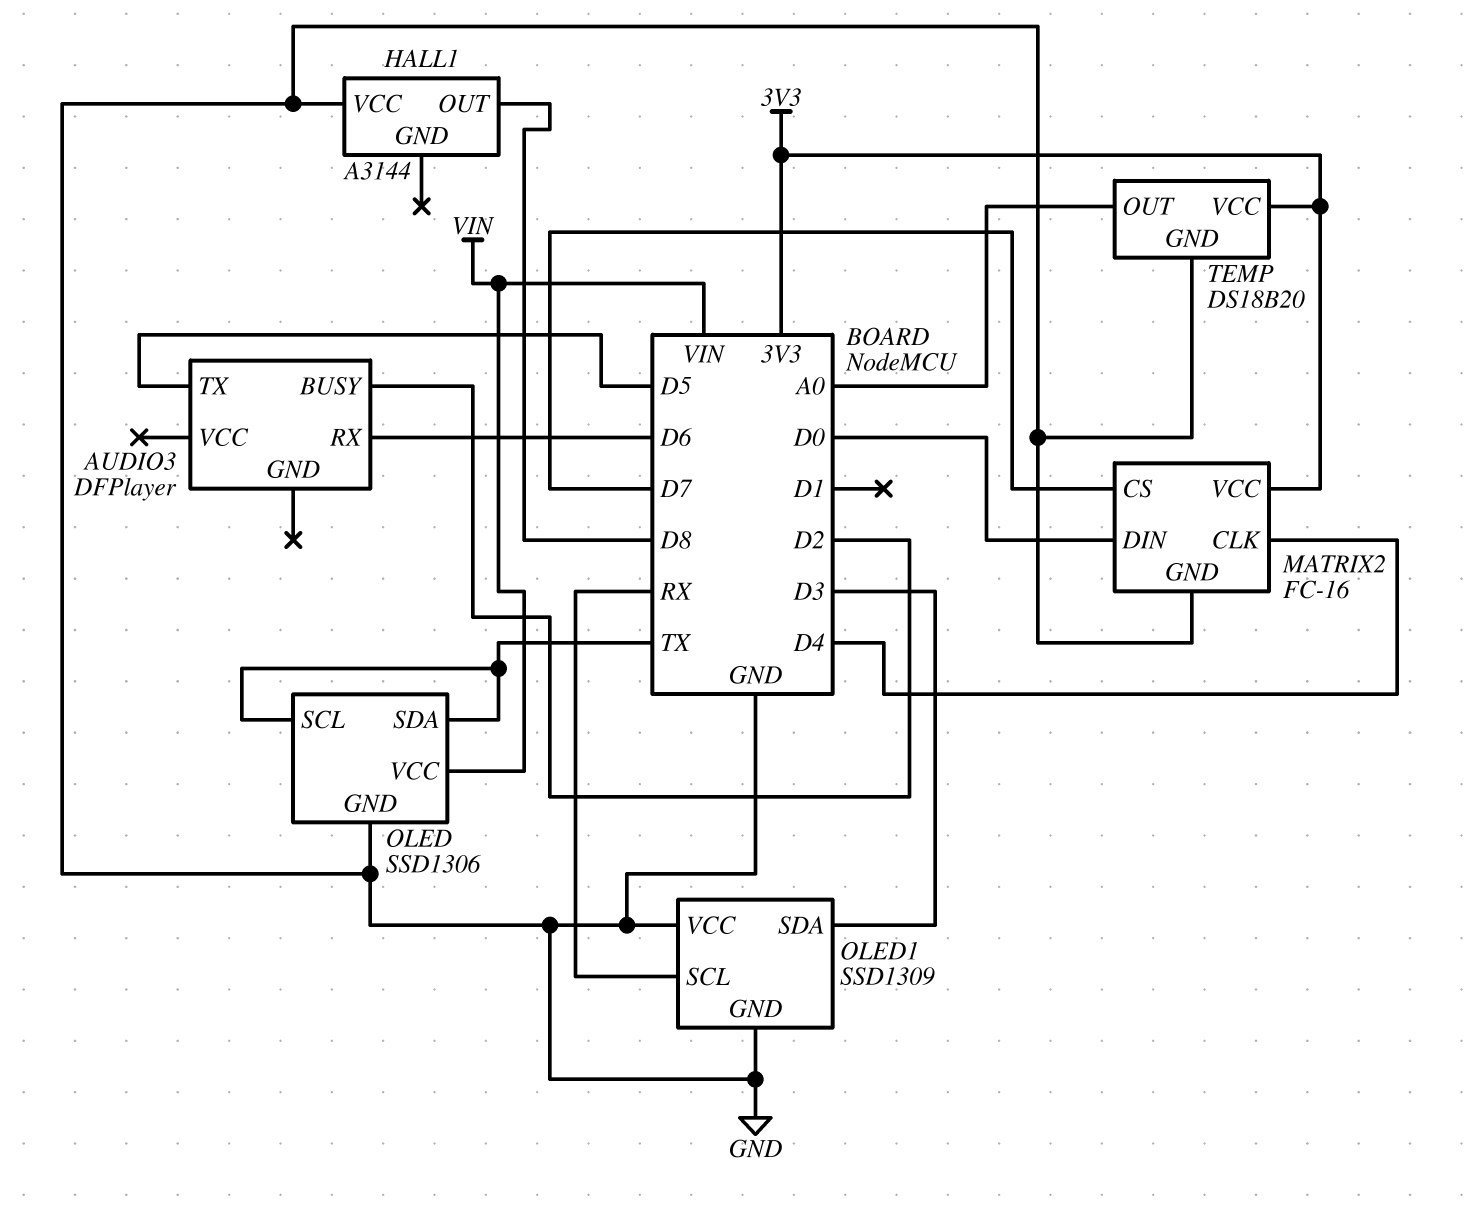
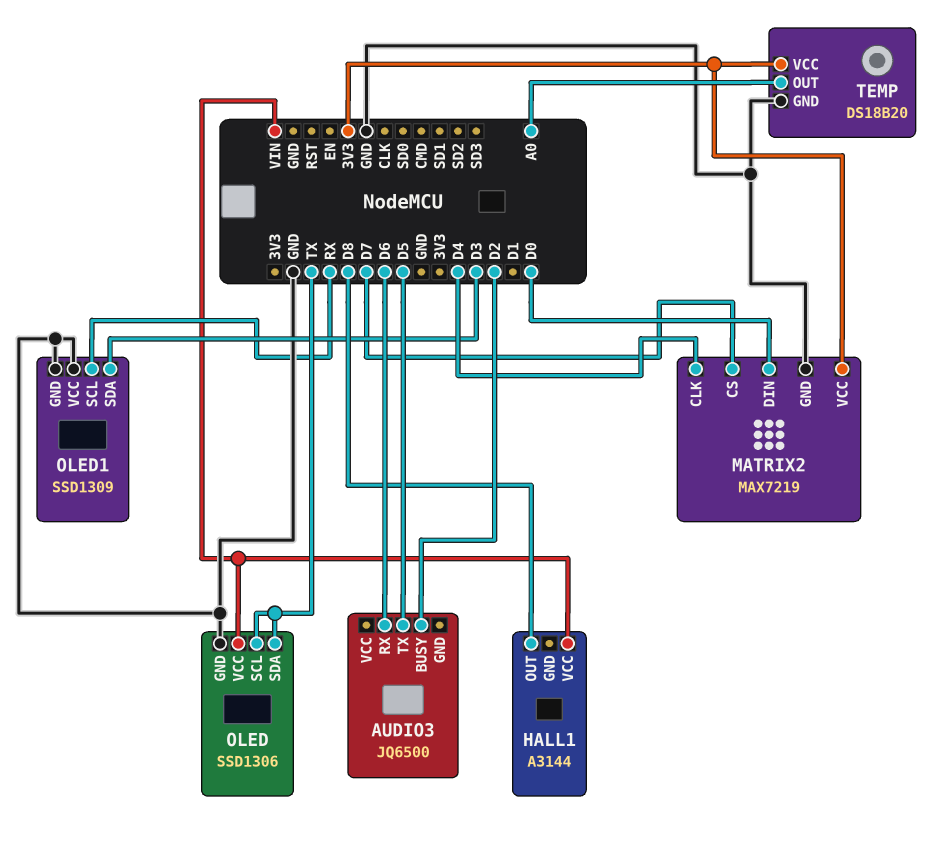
AUDIO3: DFPlayer -> JQ6500
HALL1 pin VCC: GND -> VIN
MATRIX2: FC-16 -> MAX7219

